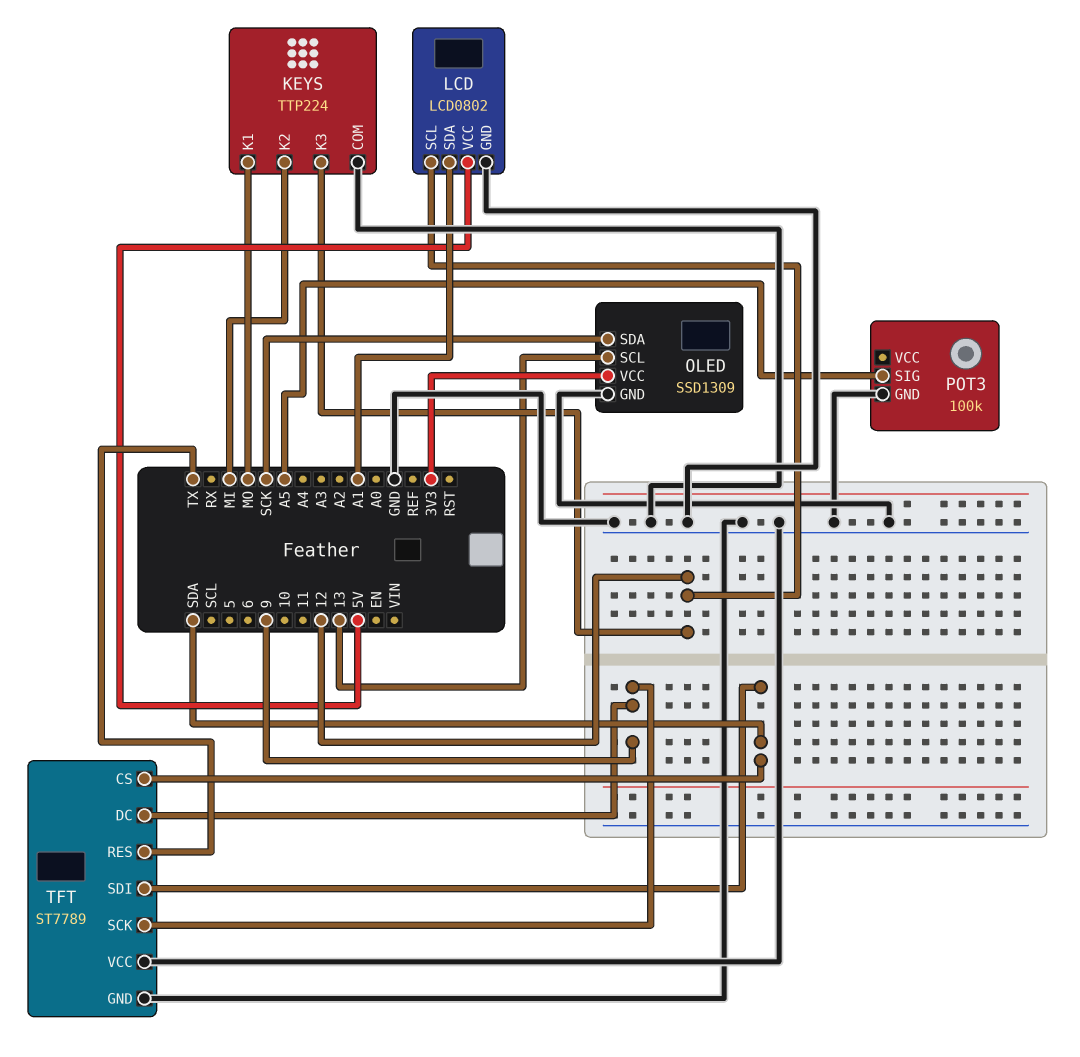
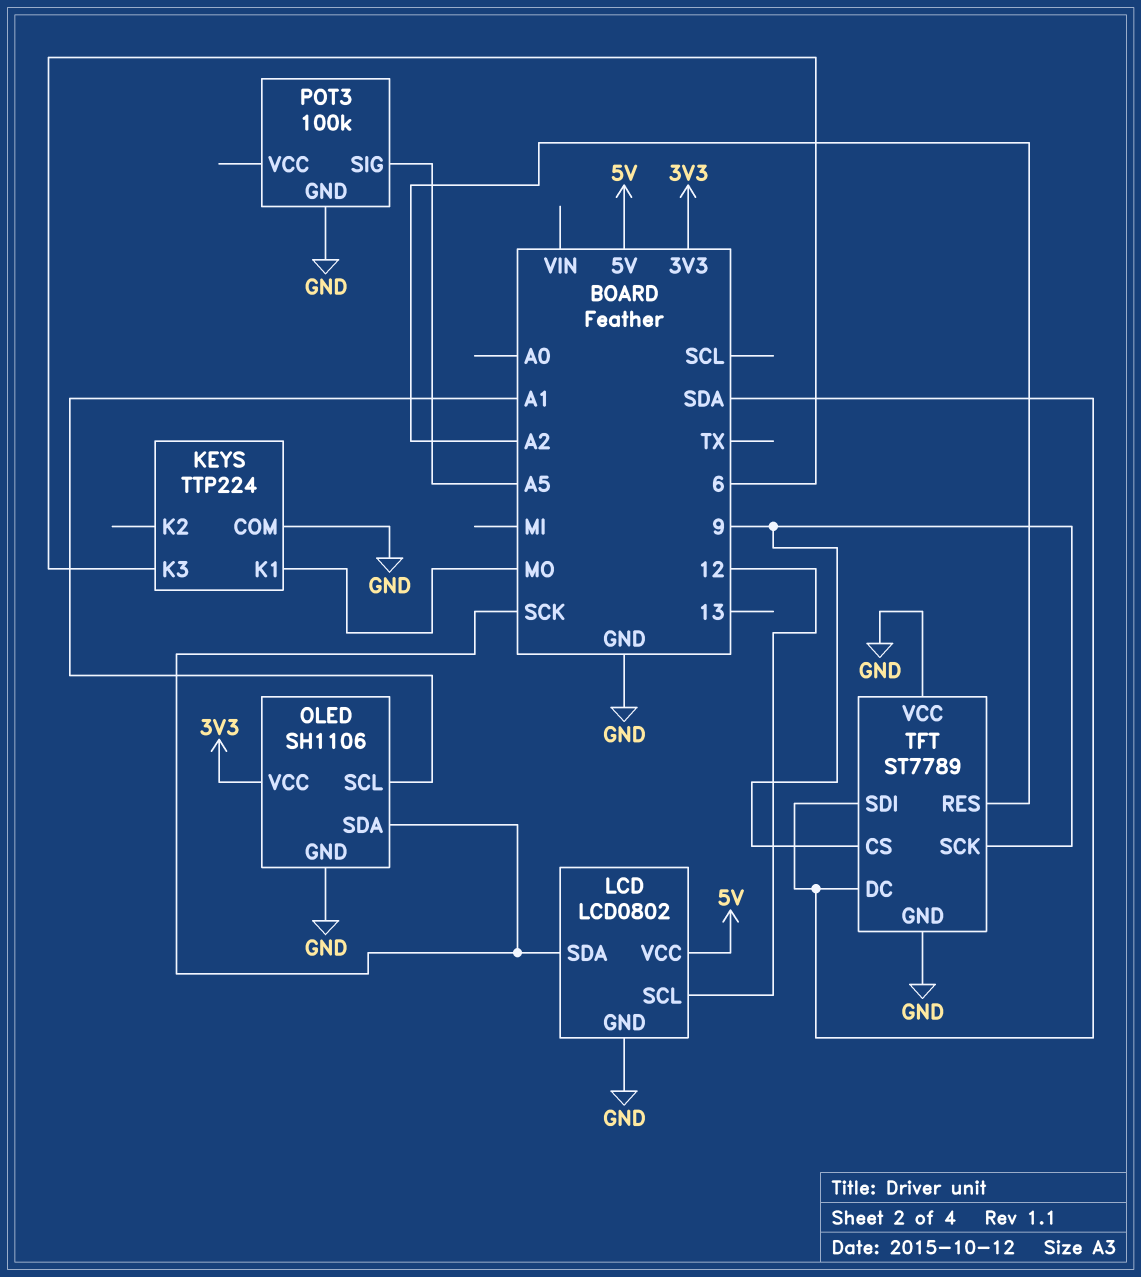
KEYS pin K2: MI -> none
KEYS pin K3: 12 -> 6
LCD pin SDA: A1 -> SCK
OLED: SSD1309 -> SH1106
OLED pin SCL: 13 -> A1
TFT pin CS: SDA -> 9
TFT pin DC: 9 -> SDA
TFT pin RES: TX -> A2

